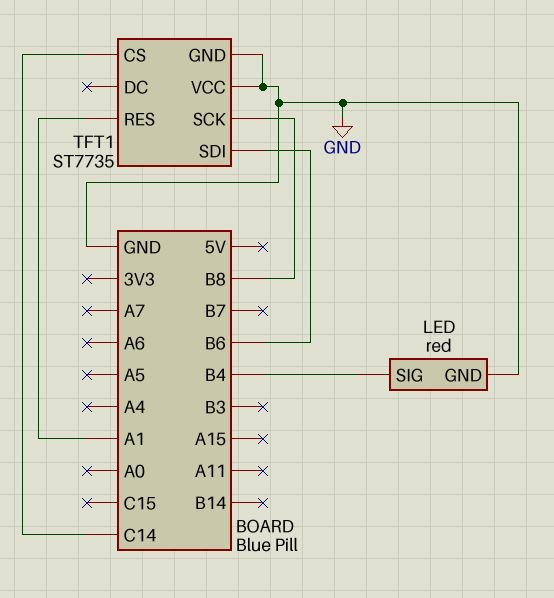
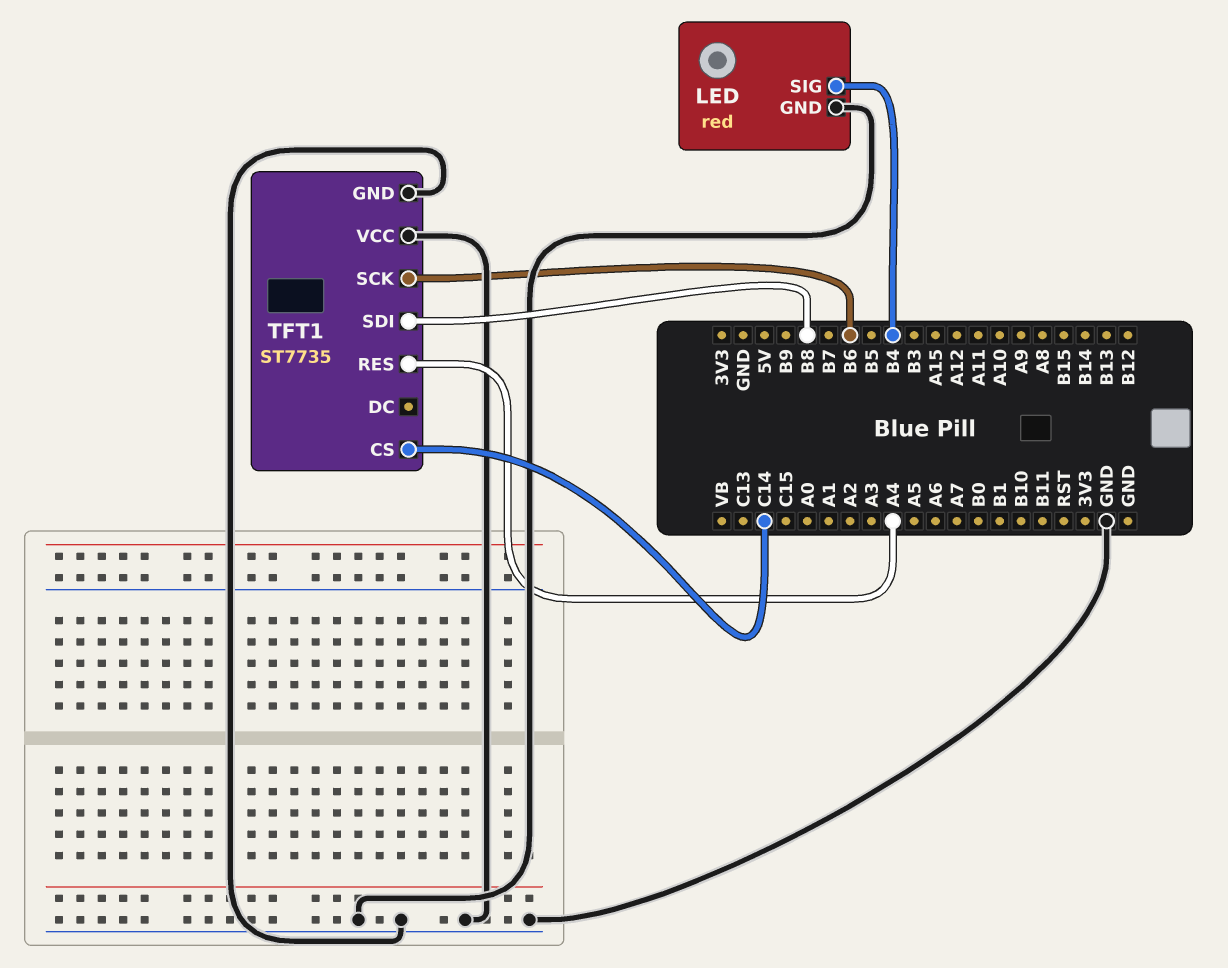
TFT1 pin RES: A1 -> A4
TFT1 pin SCK: B8 -> B6
TFT1 pin SDI: B6 -> B8

